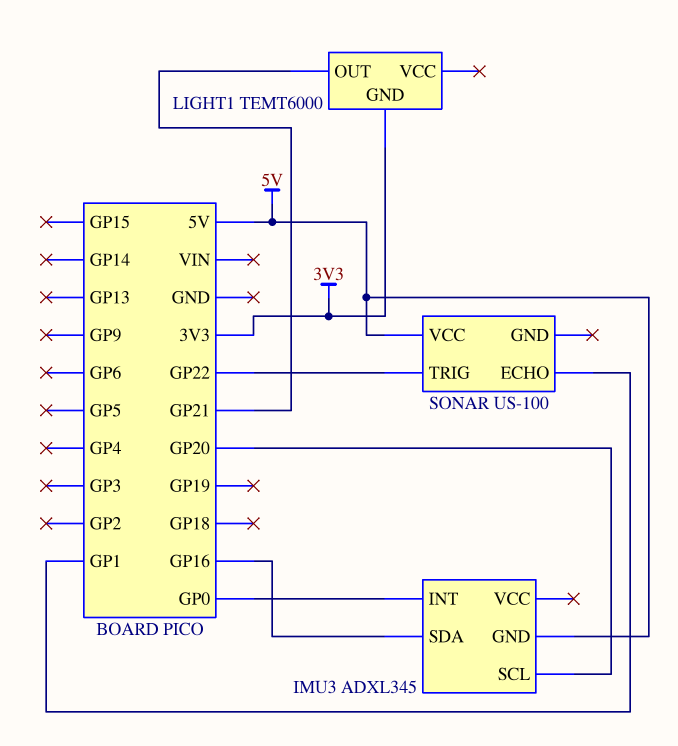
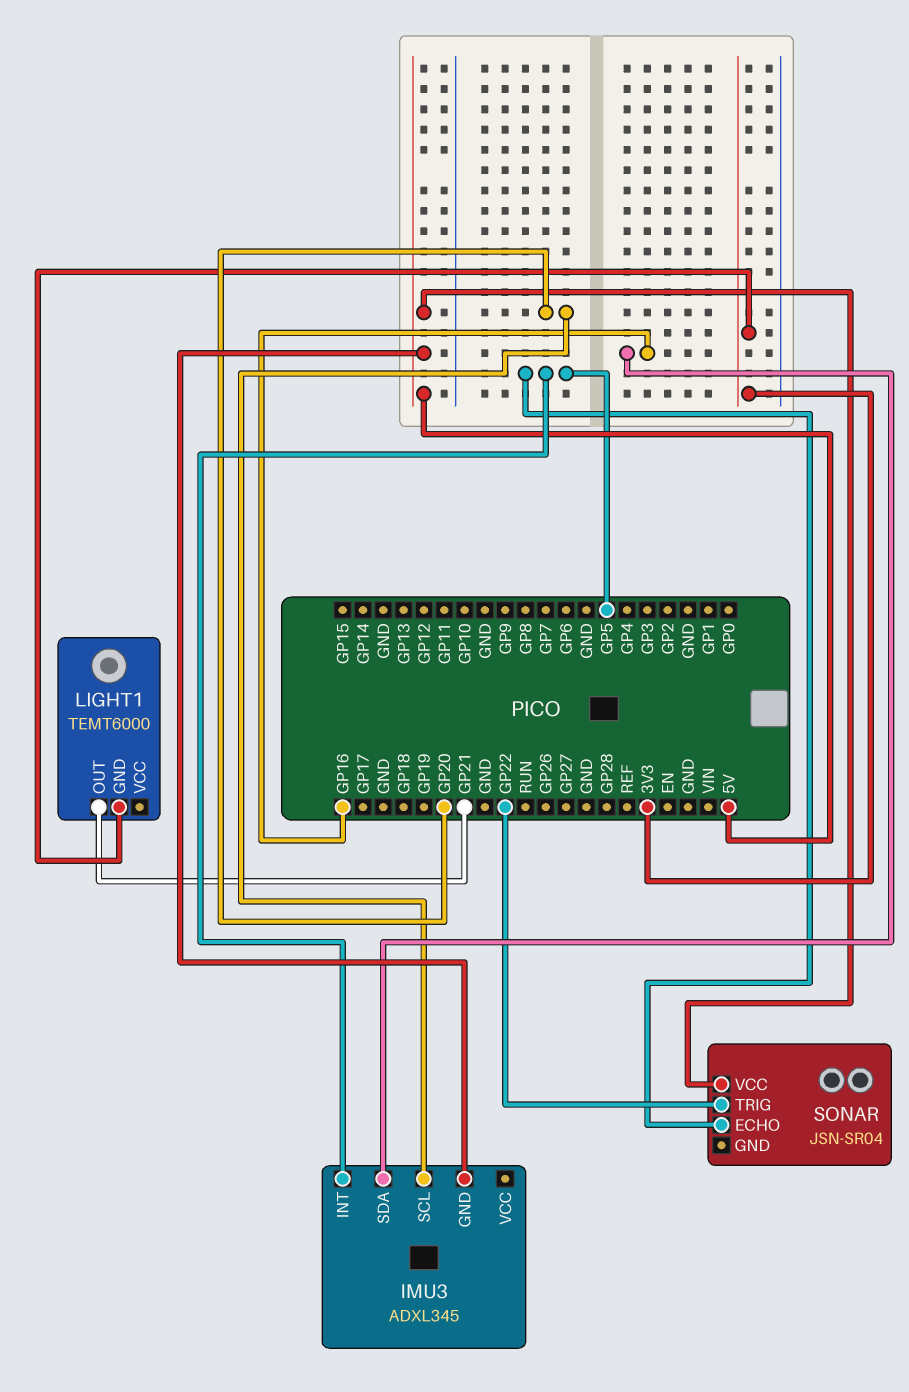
IMU3 pin INT: GP0 -> GP5
SONAR: US-100 -> JSN-SR04
SONAR pin ECHO: GP1 -> GP5

